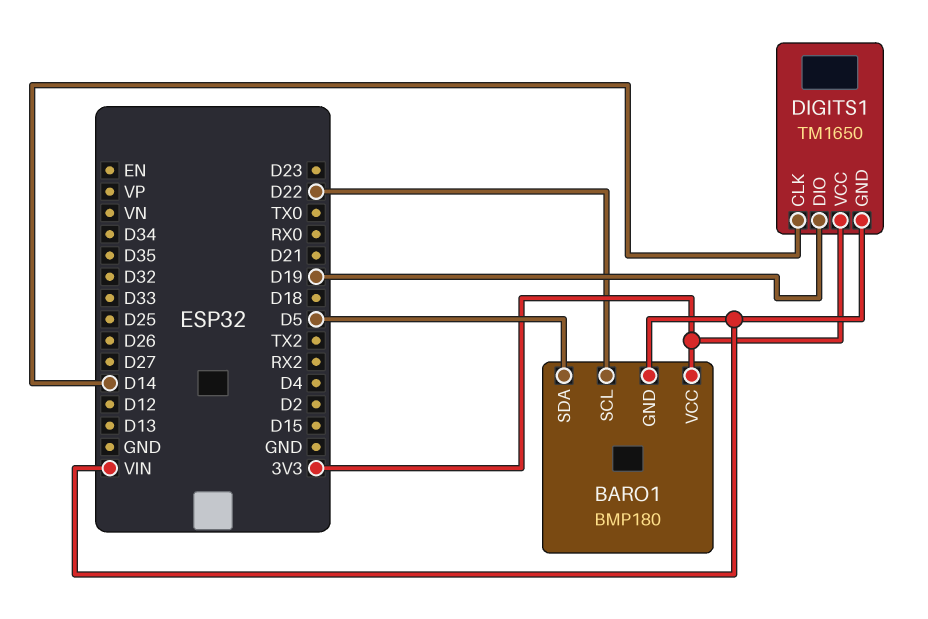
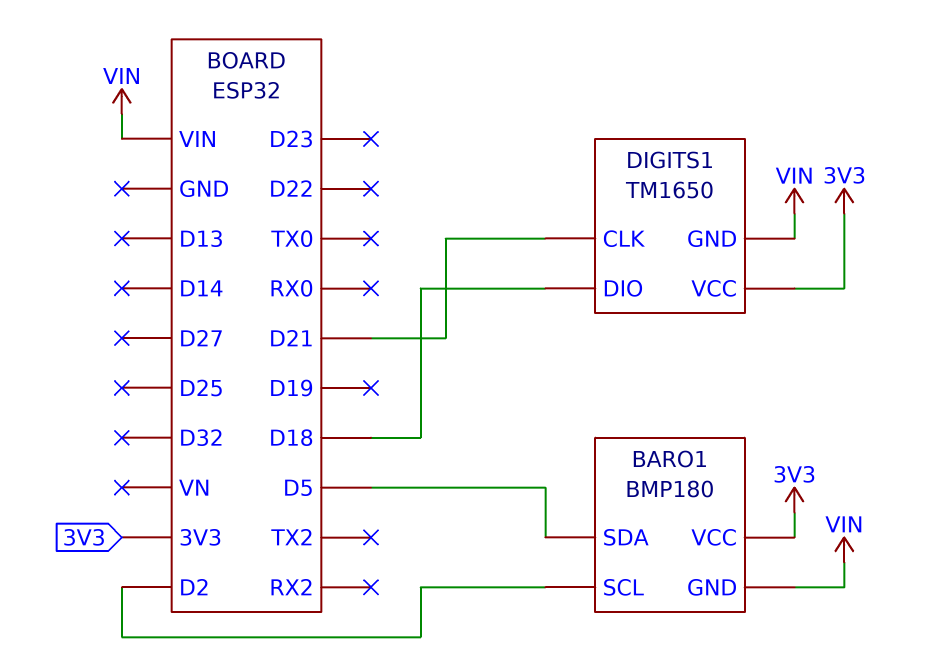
BARO1 pin SCL: D22 -> D2
DIGITS1 pin CLK: D14 -> D21
DIGITS1 pin DIO: D19 -> D18

